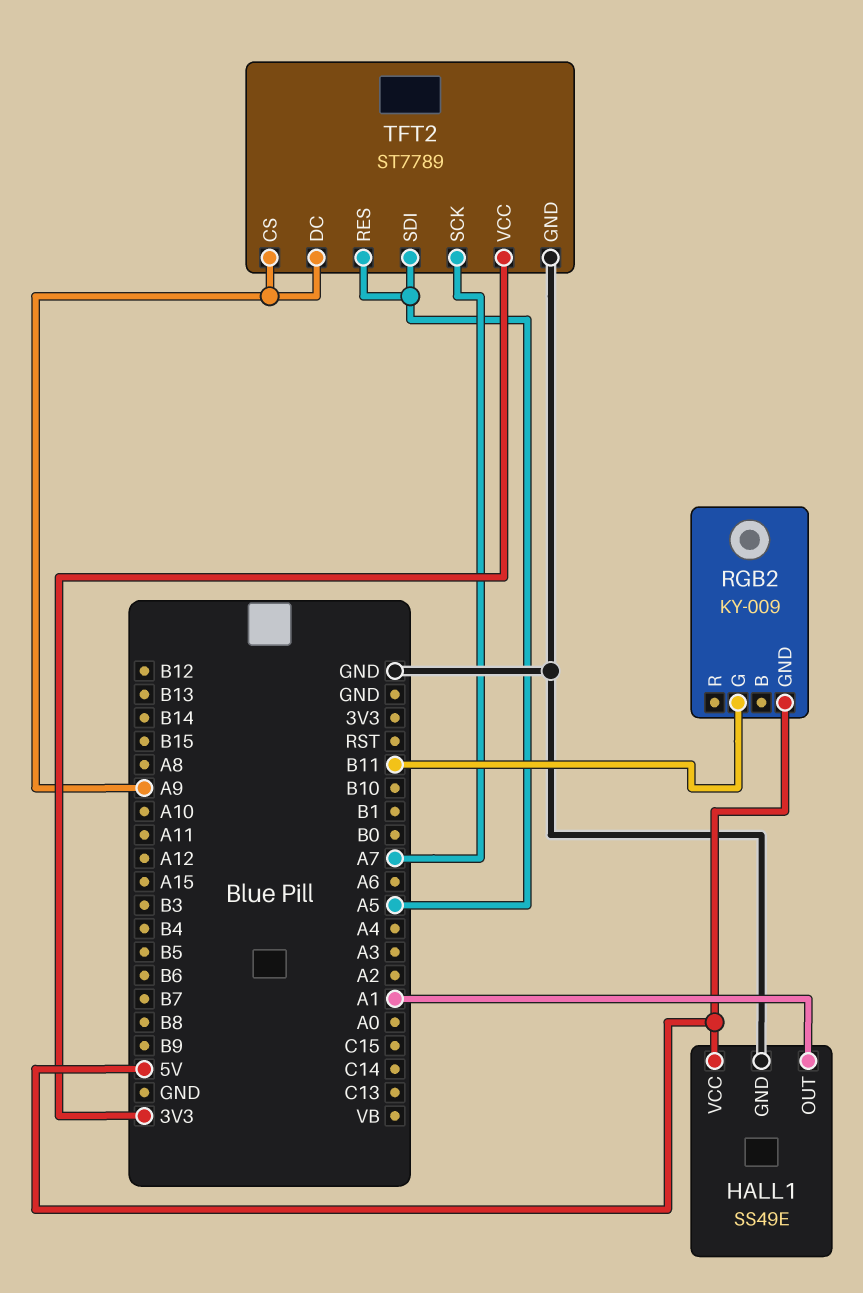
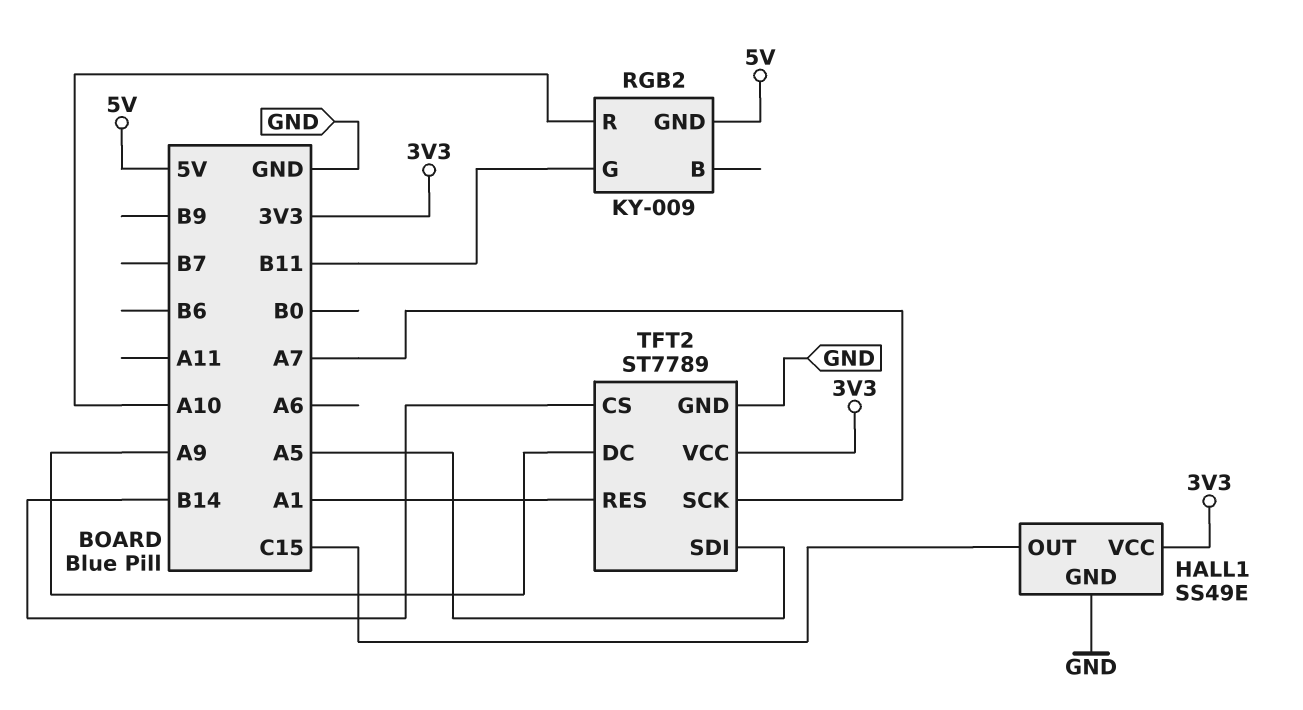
HALL1 pin OUT: A1 -> C15
HALL1 pin VCC: 5V -> 3V3
RGB2 pin R: none -> A10
TFT2 pin CS: A9 -> B14
TFT2 pin RES: A5 -> A1

